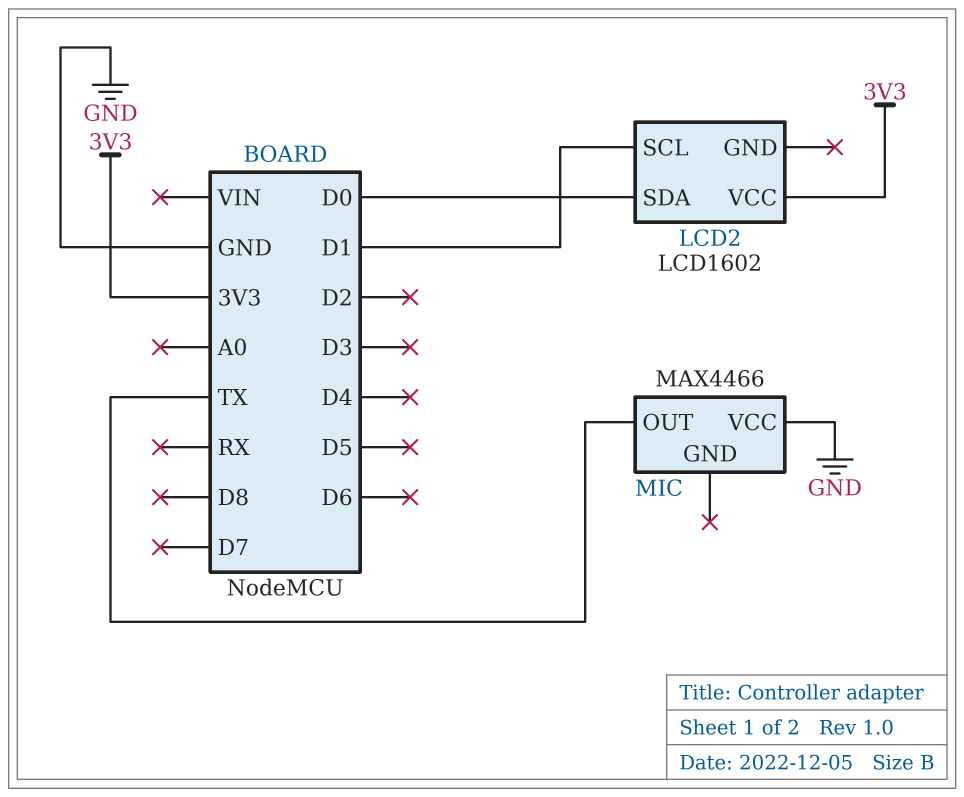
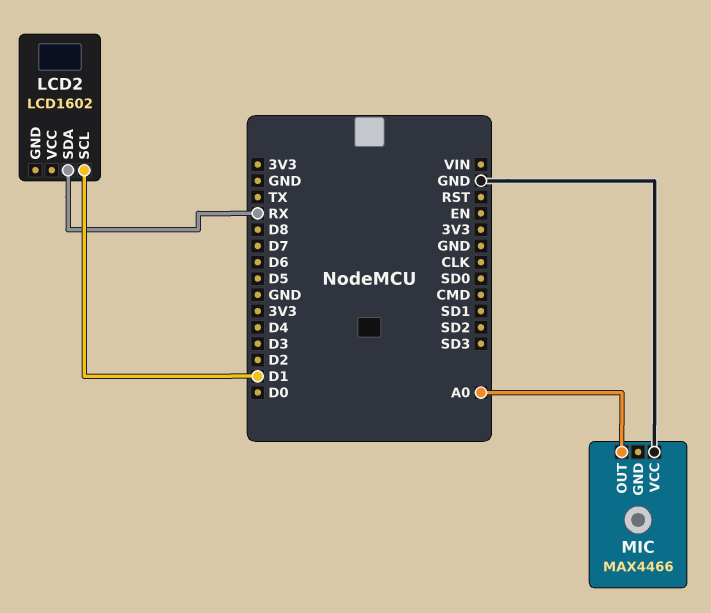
LCD2 pin SDA: D0 -> RX
LCD2 pin VCC: 3V3 -> none
MIC pin OUT: TX -> A0

